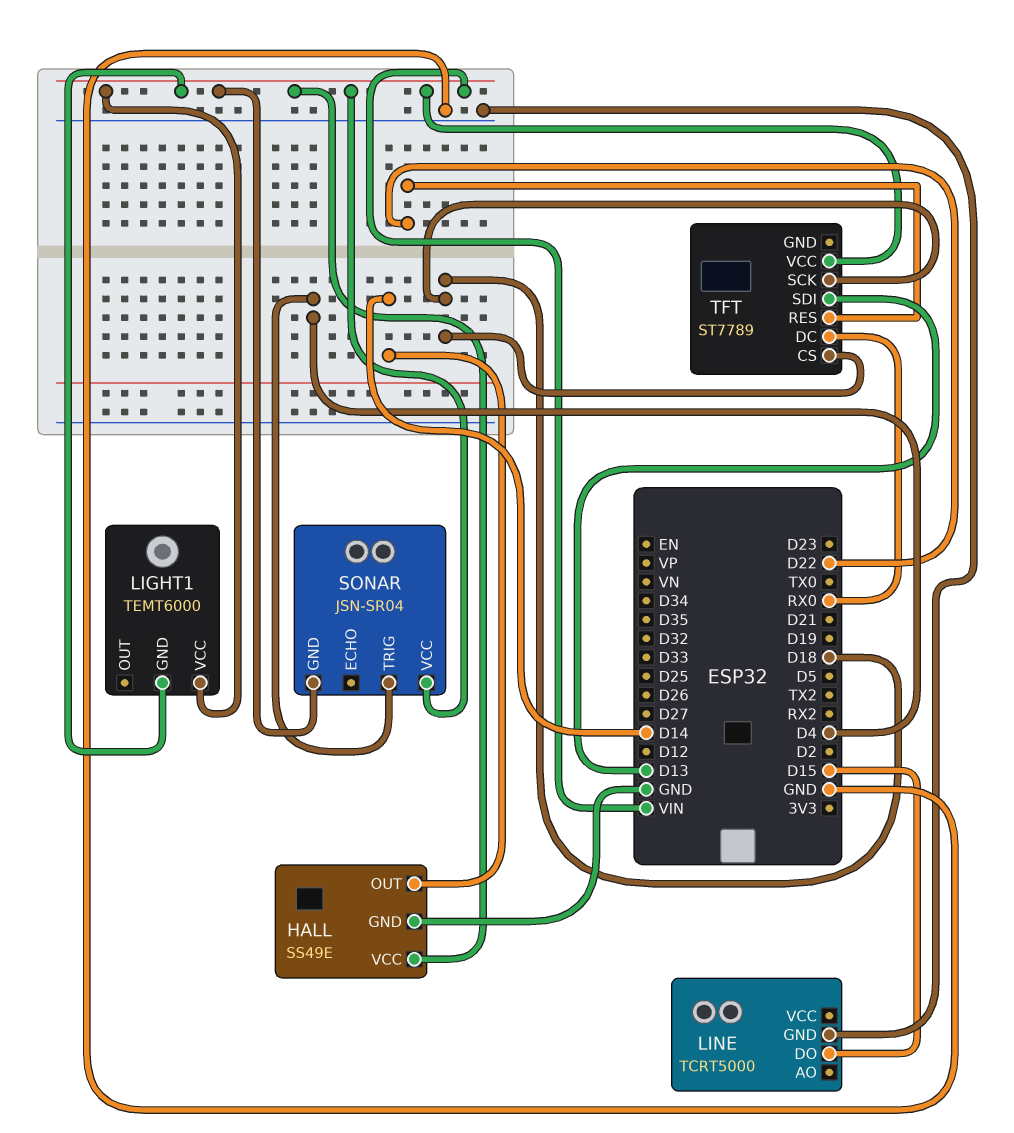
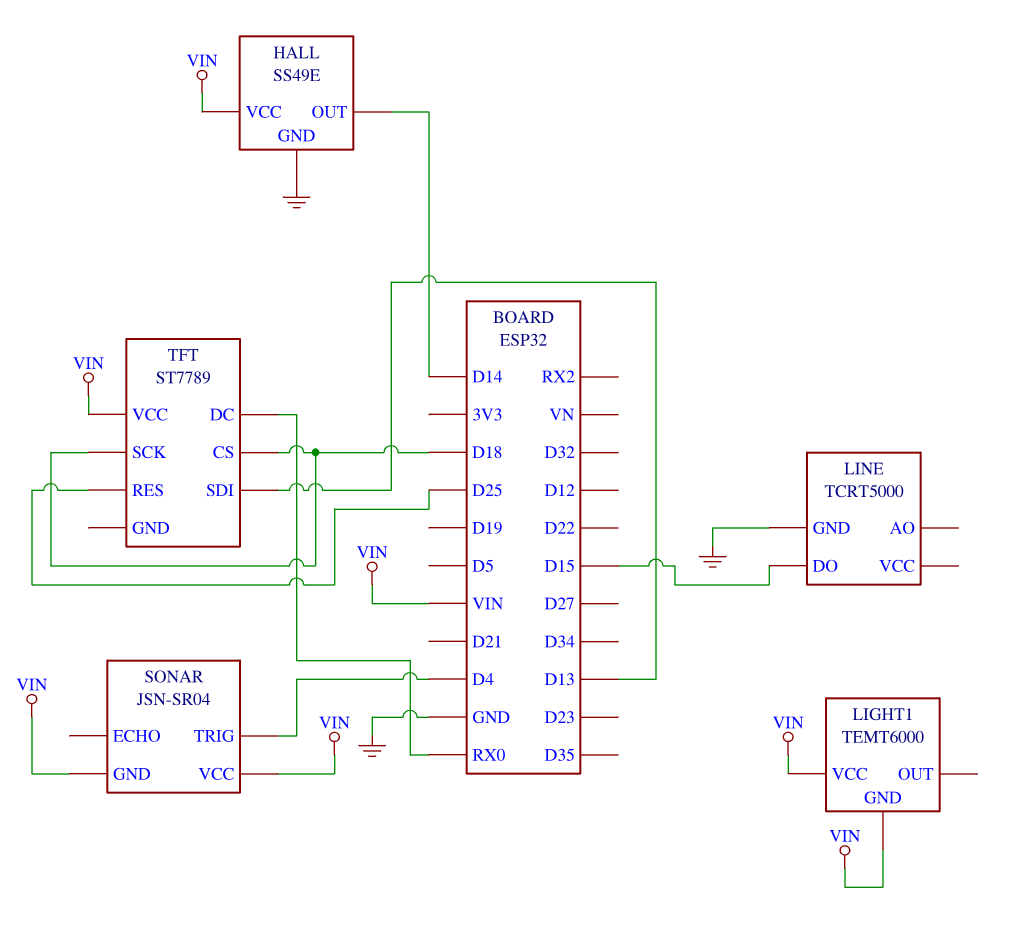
TFT pin RES: D22 -> D25

